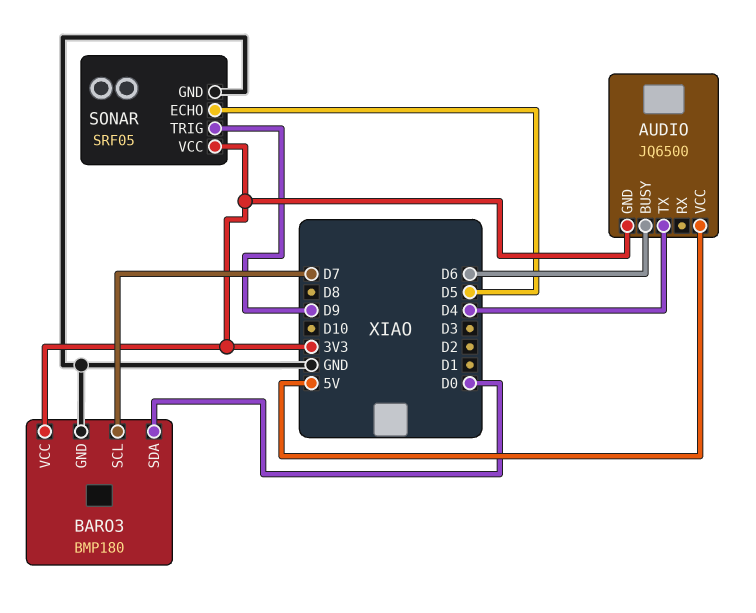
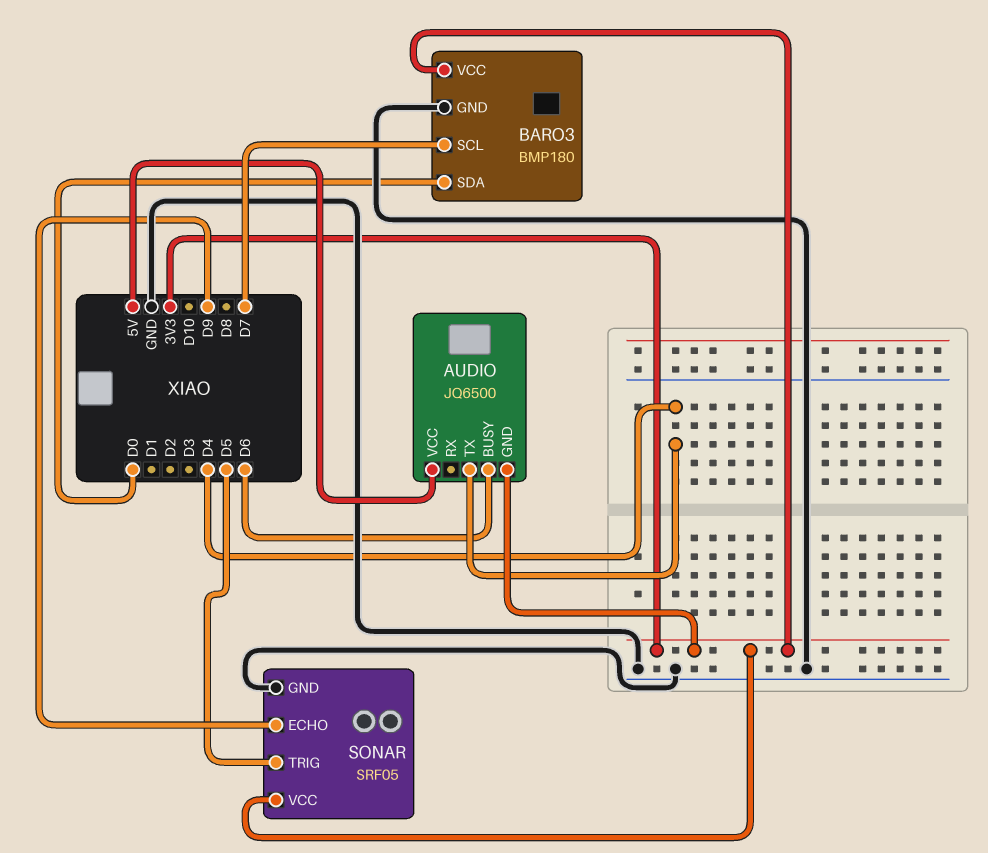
SONAR pin ECHO: D5 -> D9
SONAR pin TRIG: D9 -> D5

